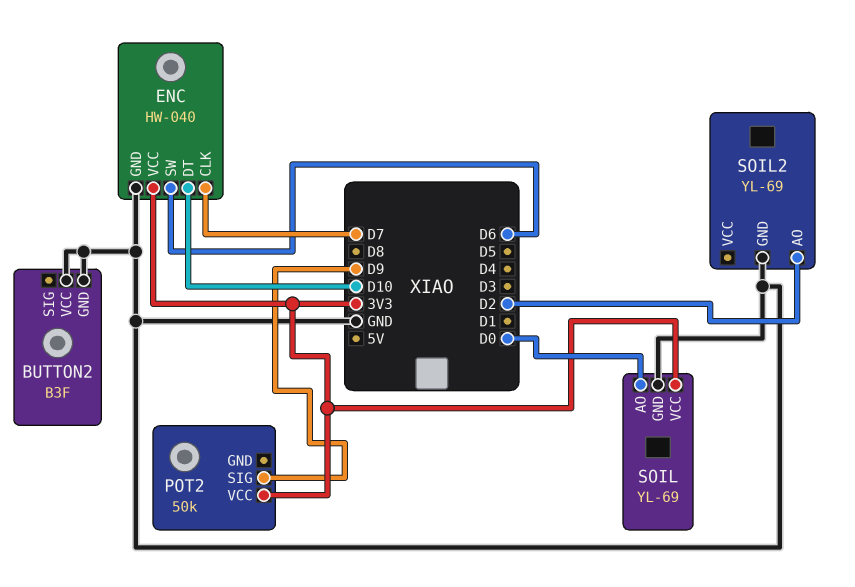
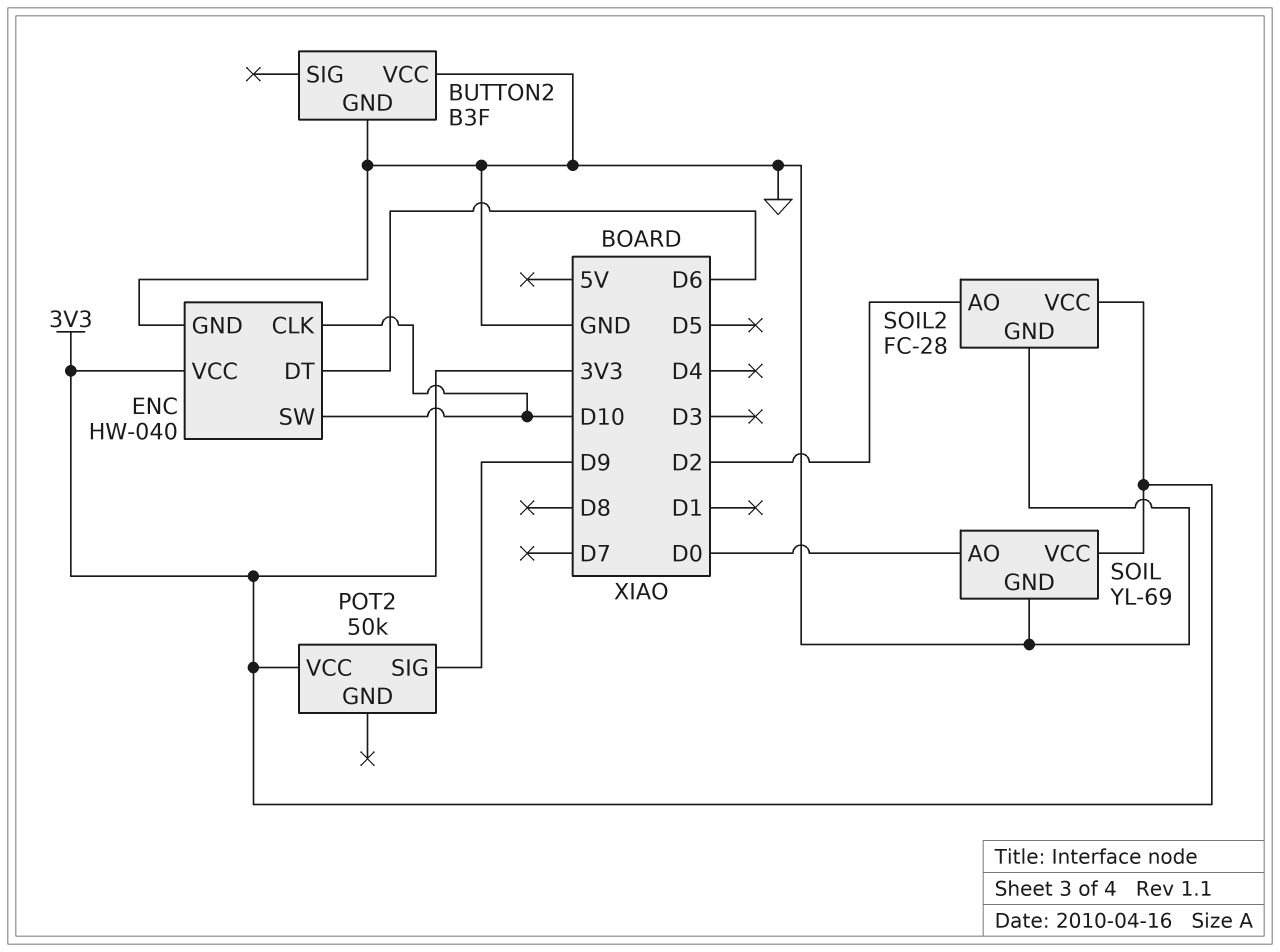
ENC pin CLK: D7 -> D10
ENC pin DT: D10 -> D6
ENC pin SW: D6 -> D10
SOIL2: YL-69 -> FC-28
SOIL2 pin VCC: none -> 3V3

